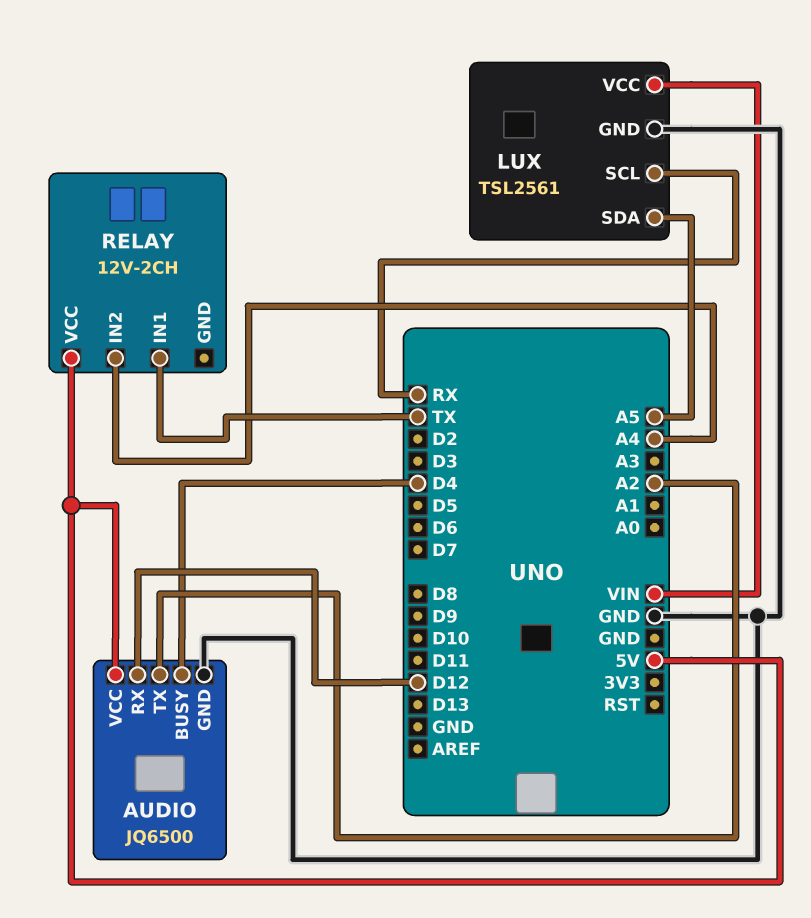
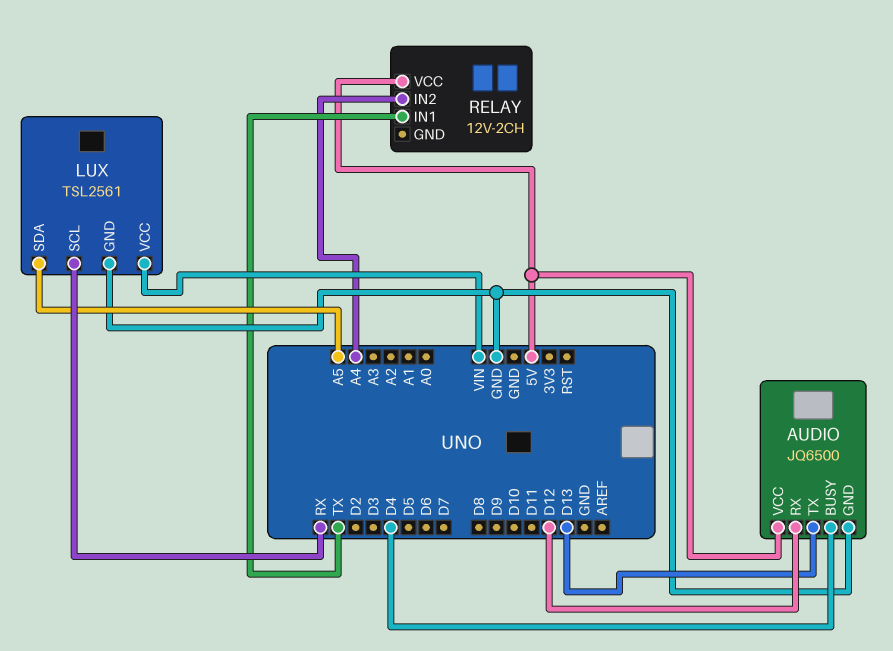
AUDIO pin TX: A2 -> D13

